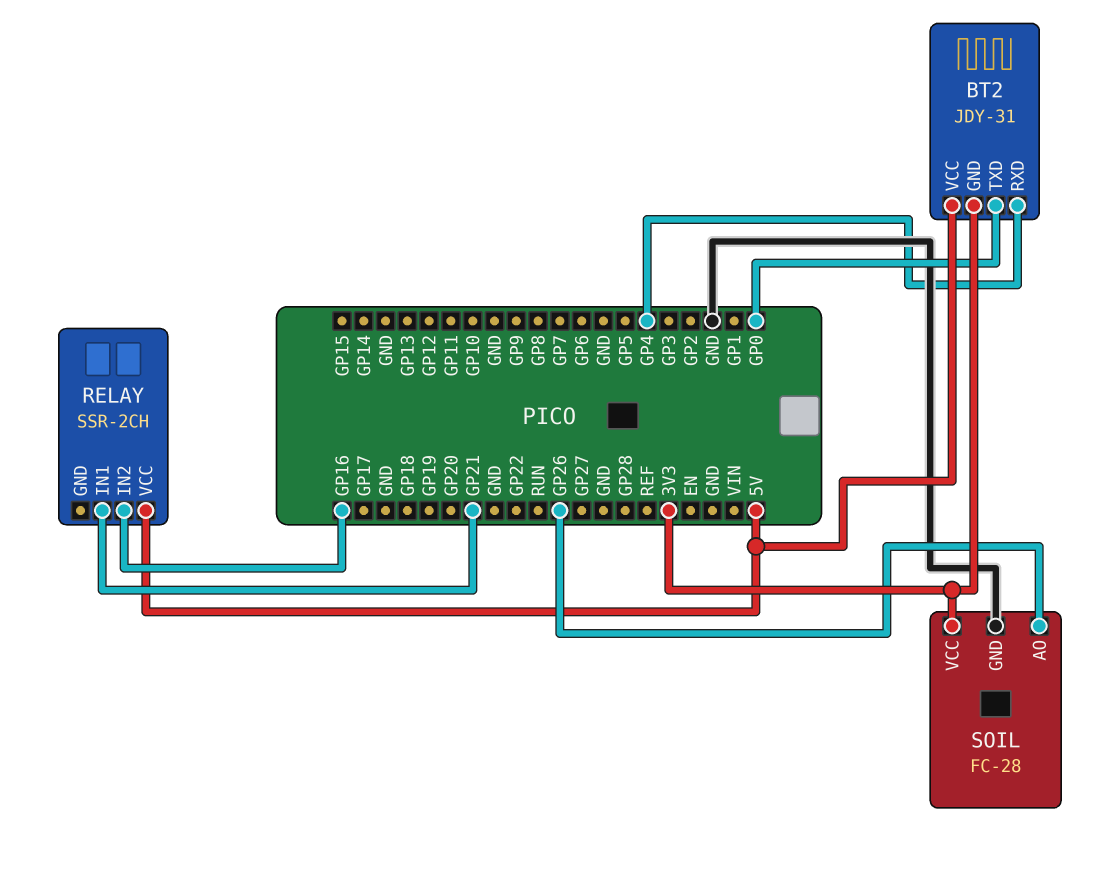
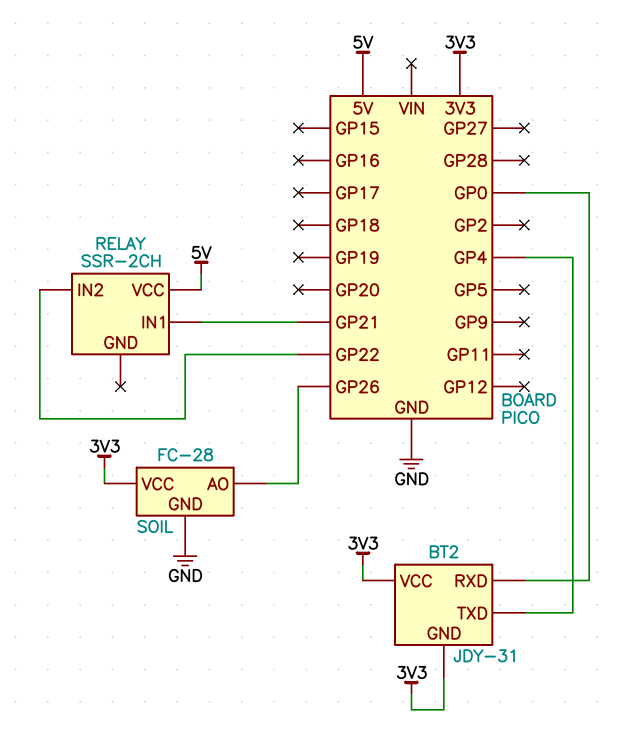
BT2 pin RXD: GP4 -> GP0
BT2 pin TXD: GP0 -> GP4
BT2 pin VCC: 5V -> 3V3
RELAY pin IN2: GP16 -> GP22

